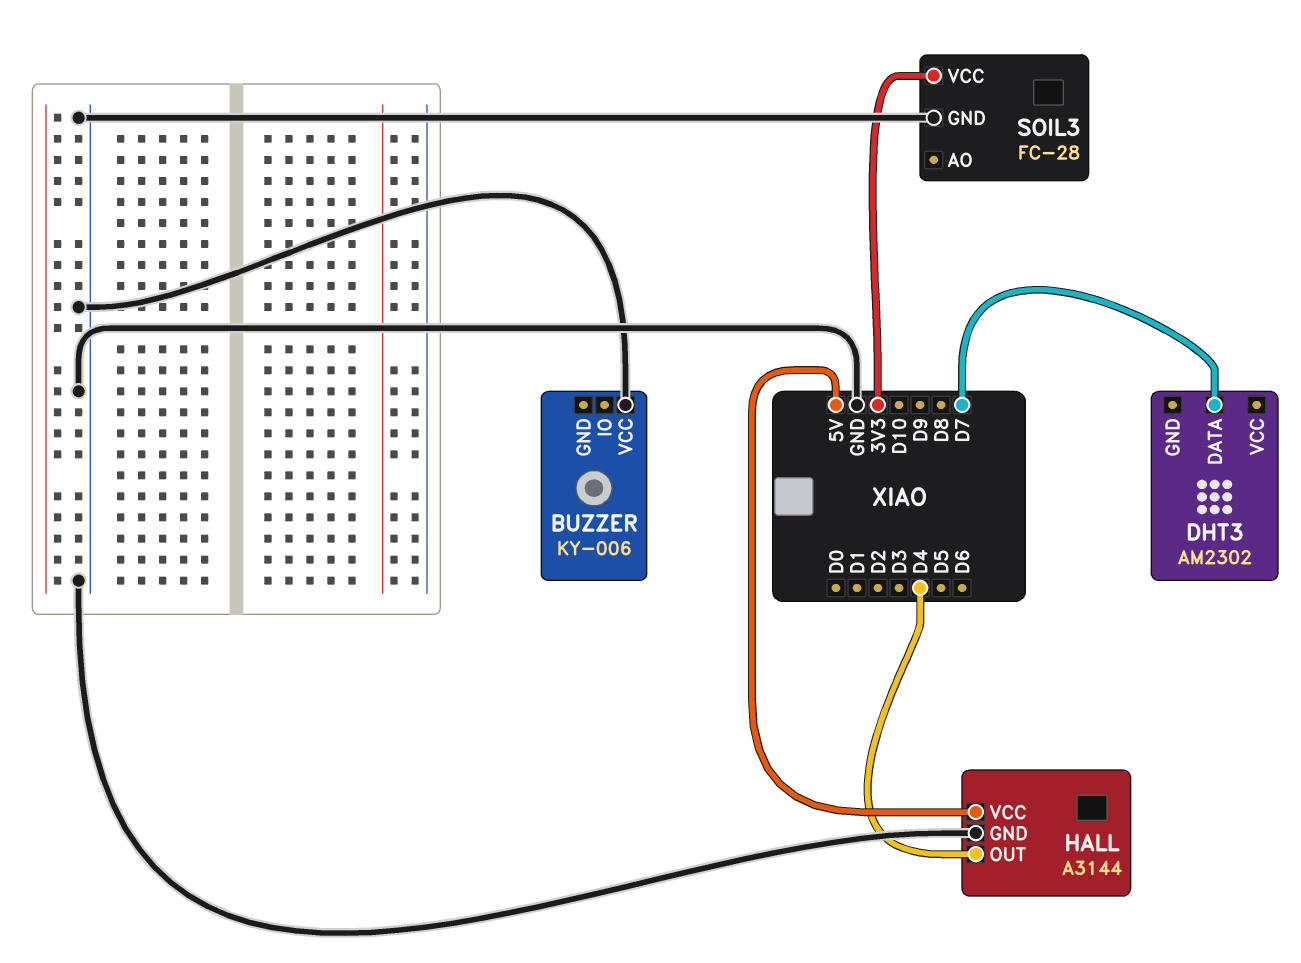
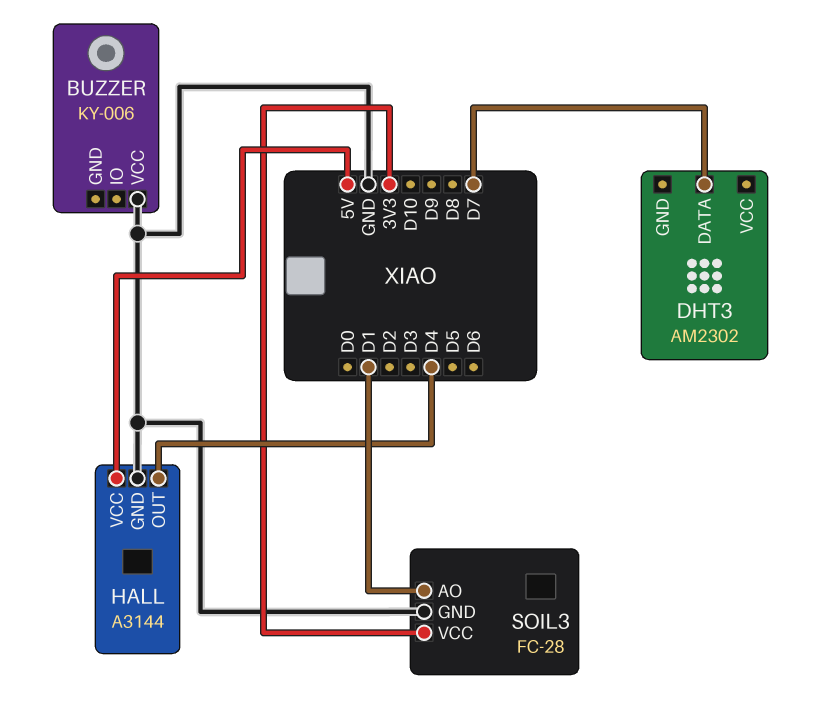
SOIL3 pin AO: none -> D1

